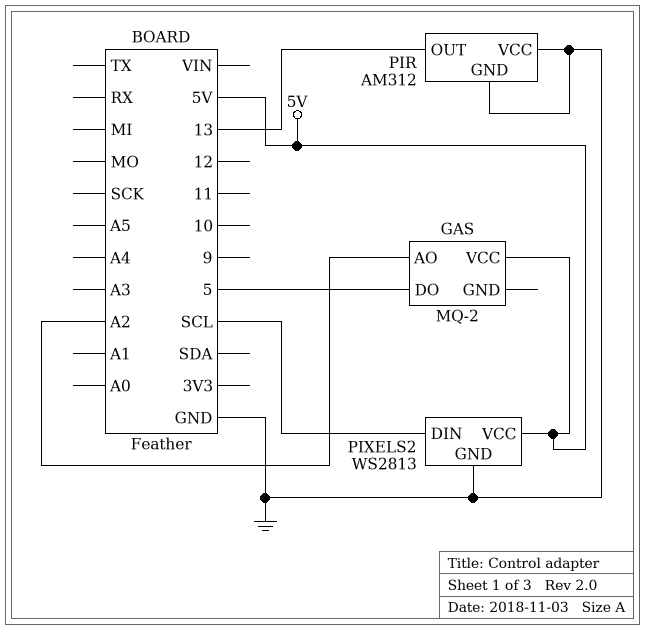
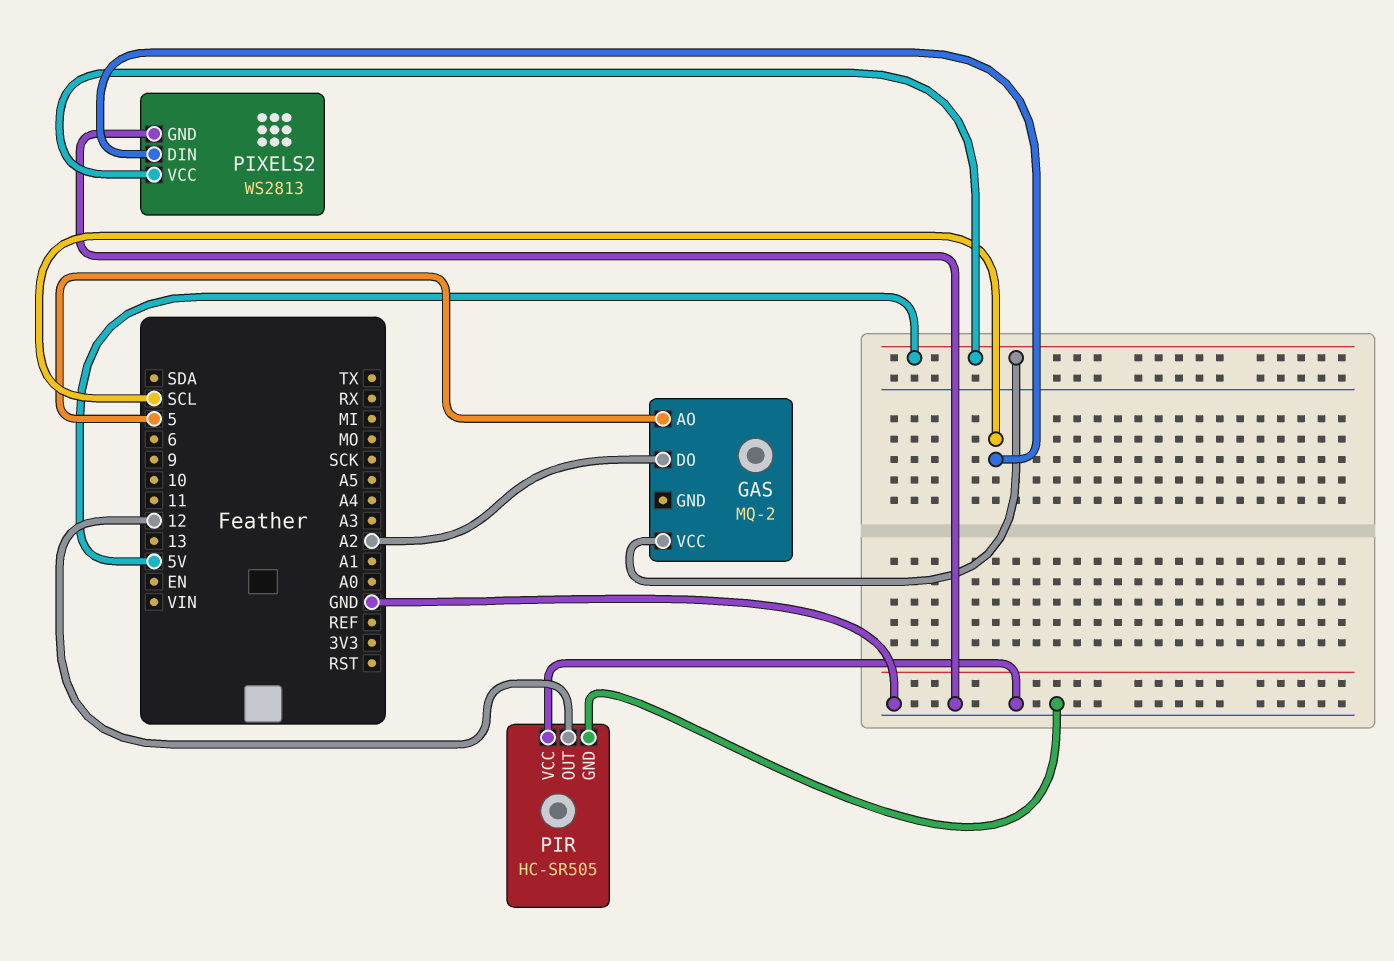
GAS pin AO: A2 -> 5
GAS pin DO: 5 -> A2
PIR: AM312 -> HC-SR505
PIR pin OUT: 13 -> 12

